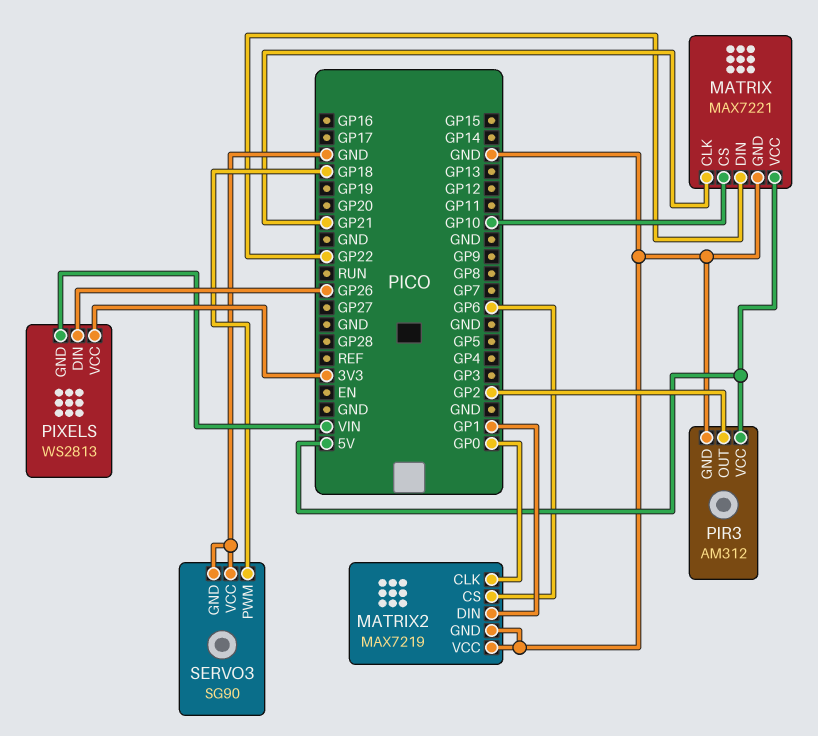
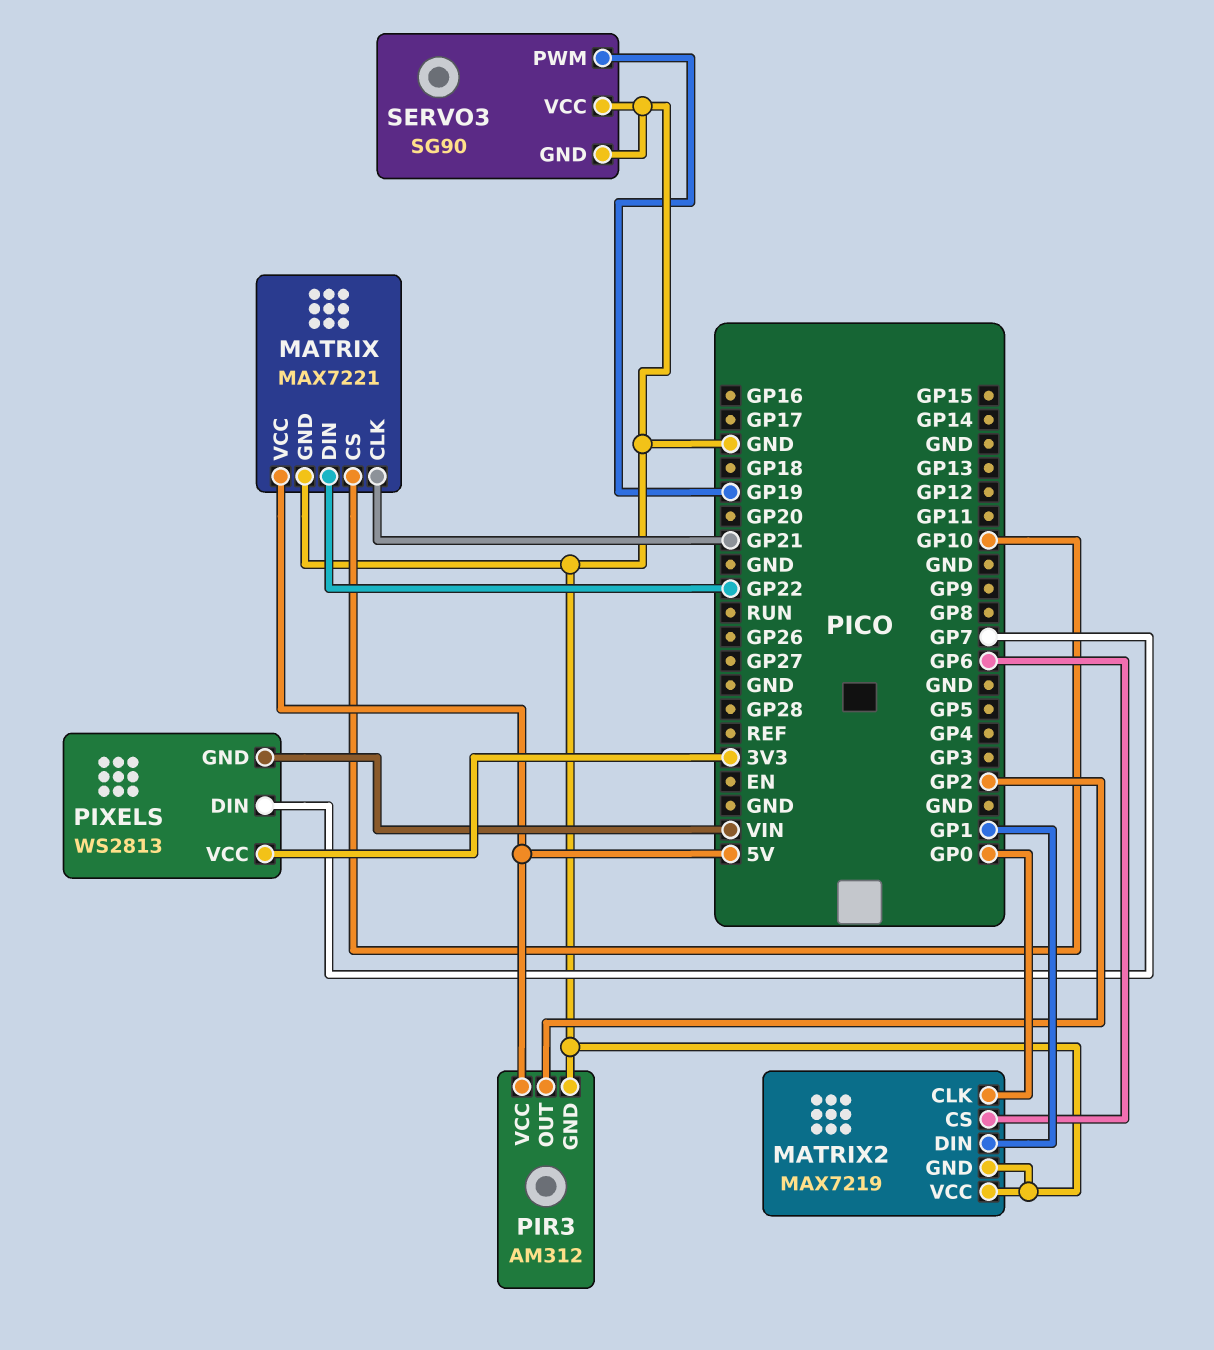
PIXELS pin DIN: GP26 -> GP7
SERVO3 pin PWM: GP18 -> GP19

